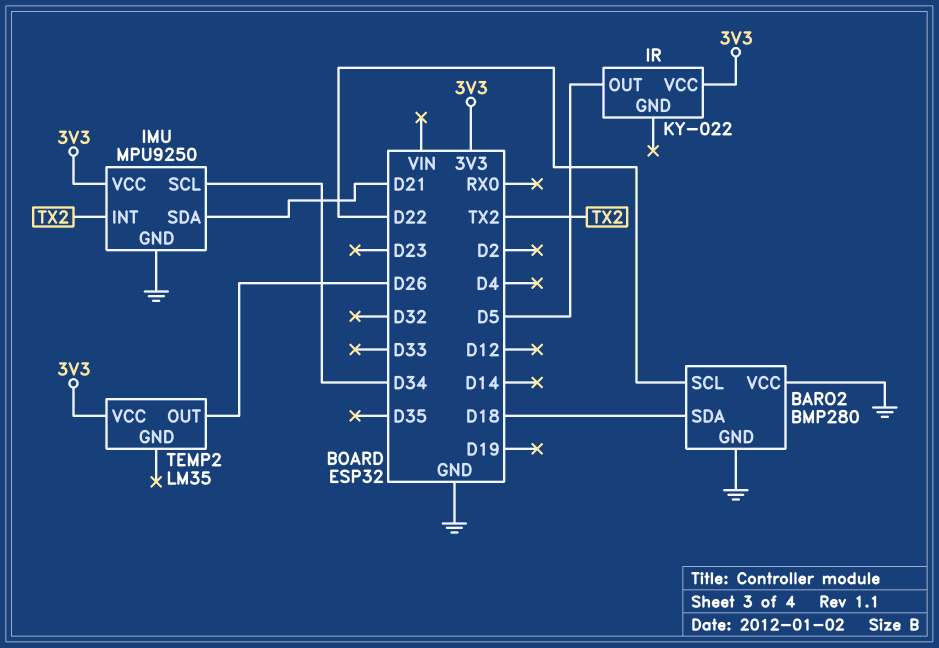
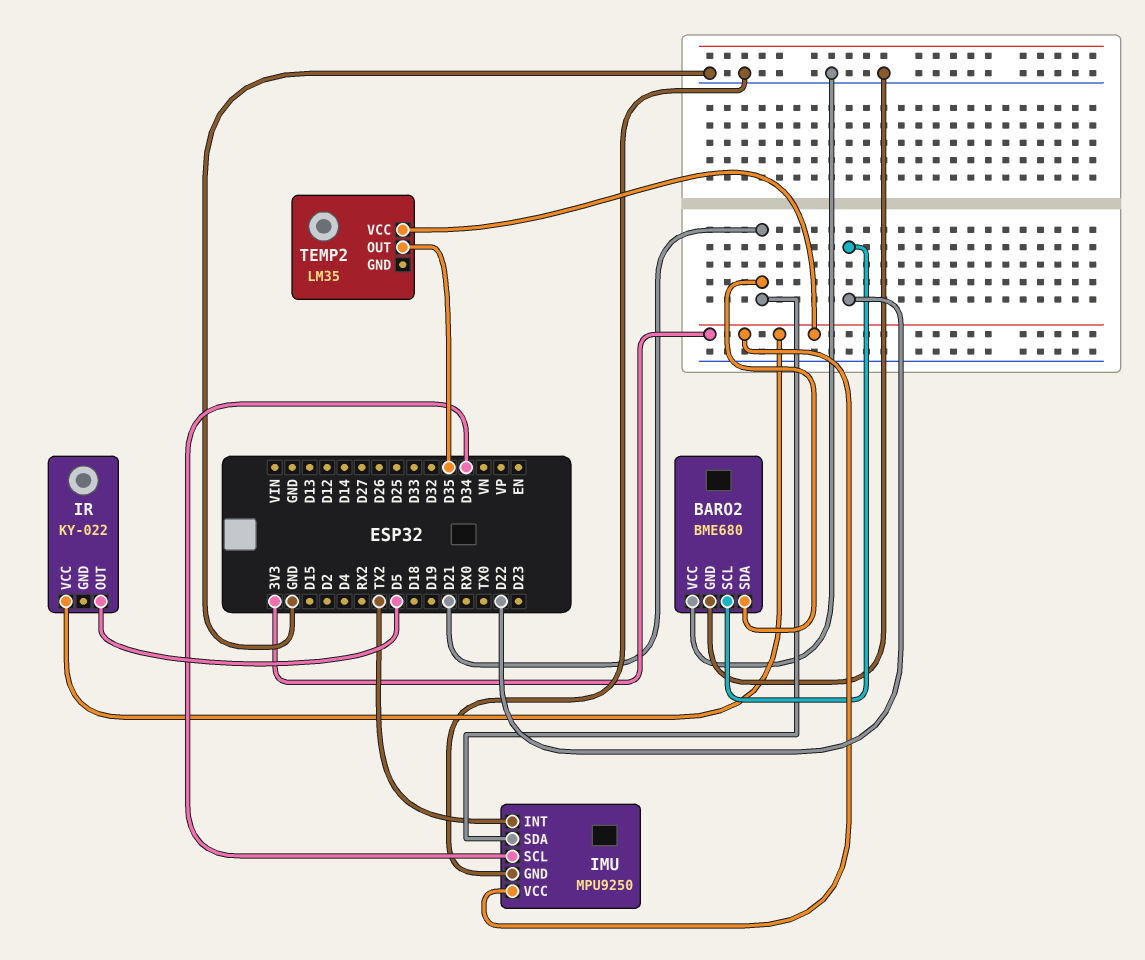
BARO2: BMP280 -> BME680
BARO2 pin SDA: D18 -> D21
TEMP2 pin OUT: D26 -> D35

